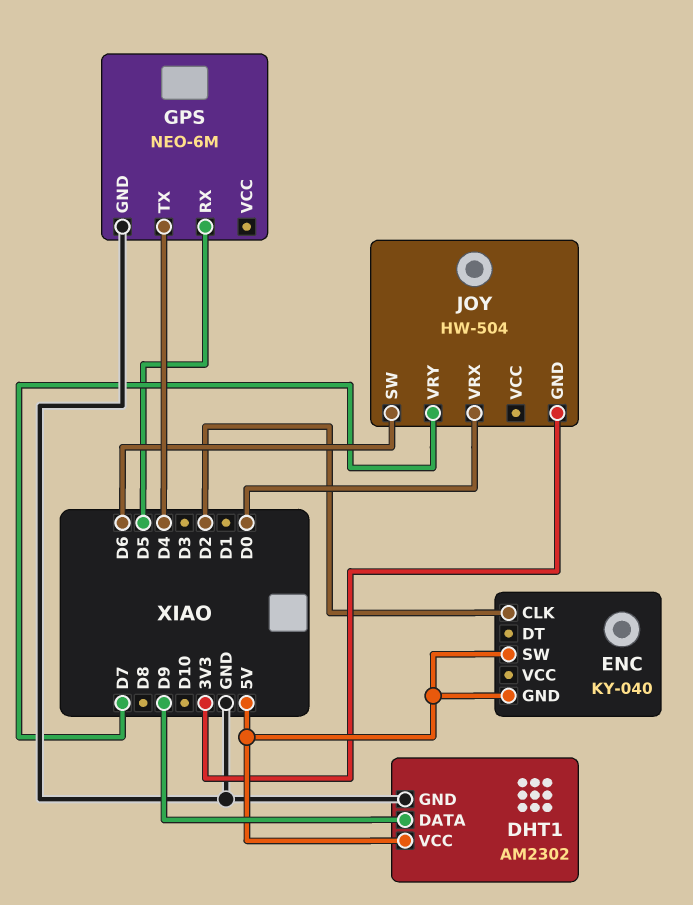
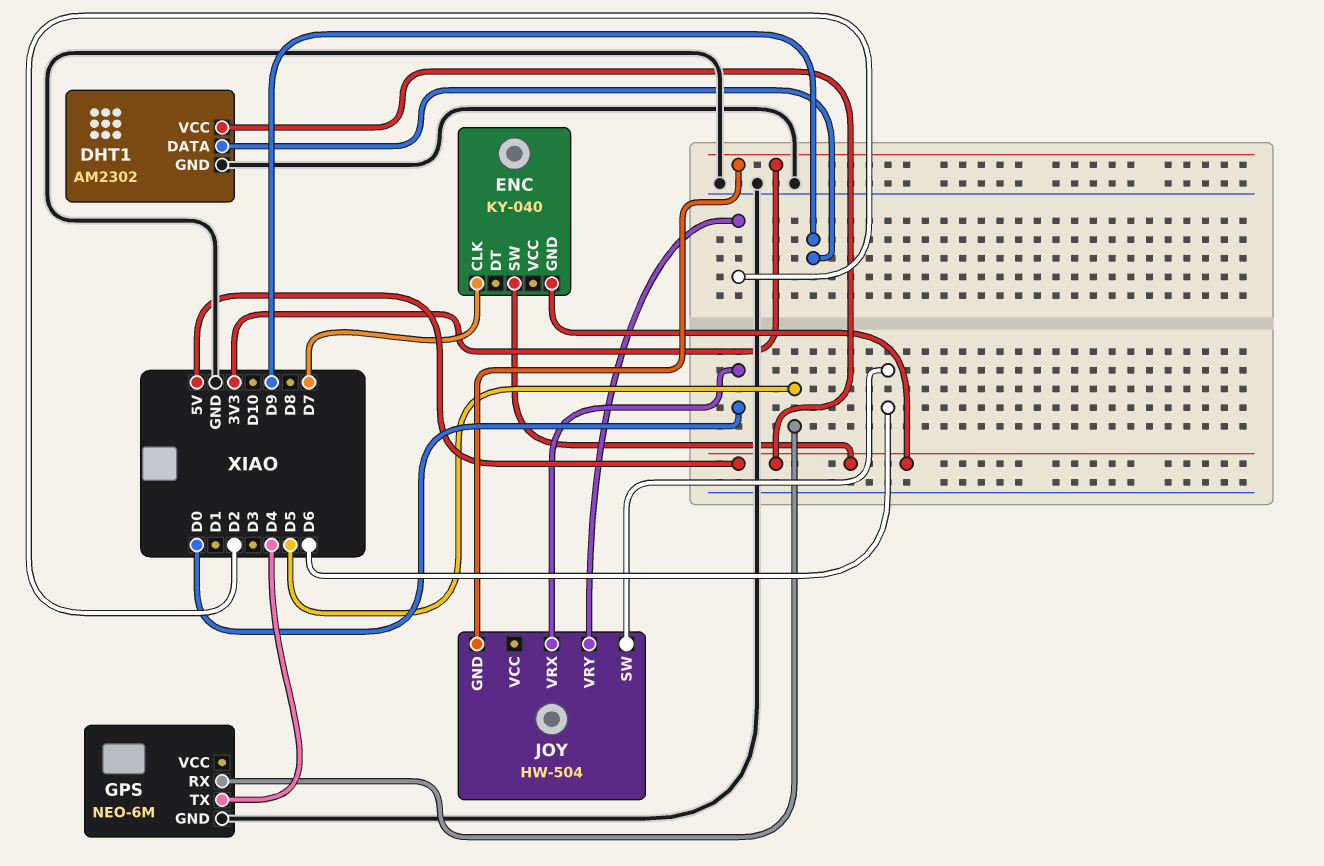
ENC pin CLK: D2 -> D7
JOY pin VRY: D7 -> D2

